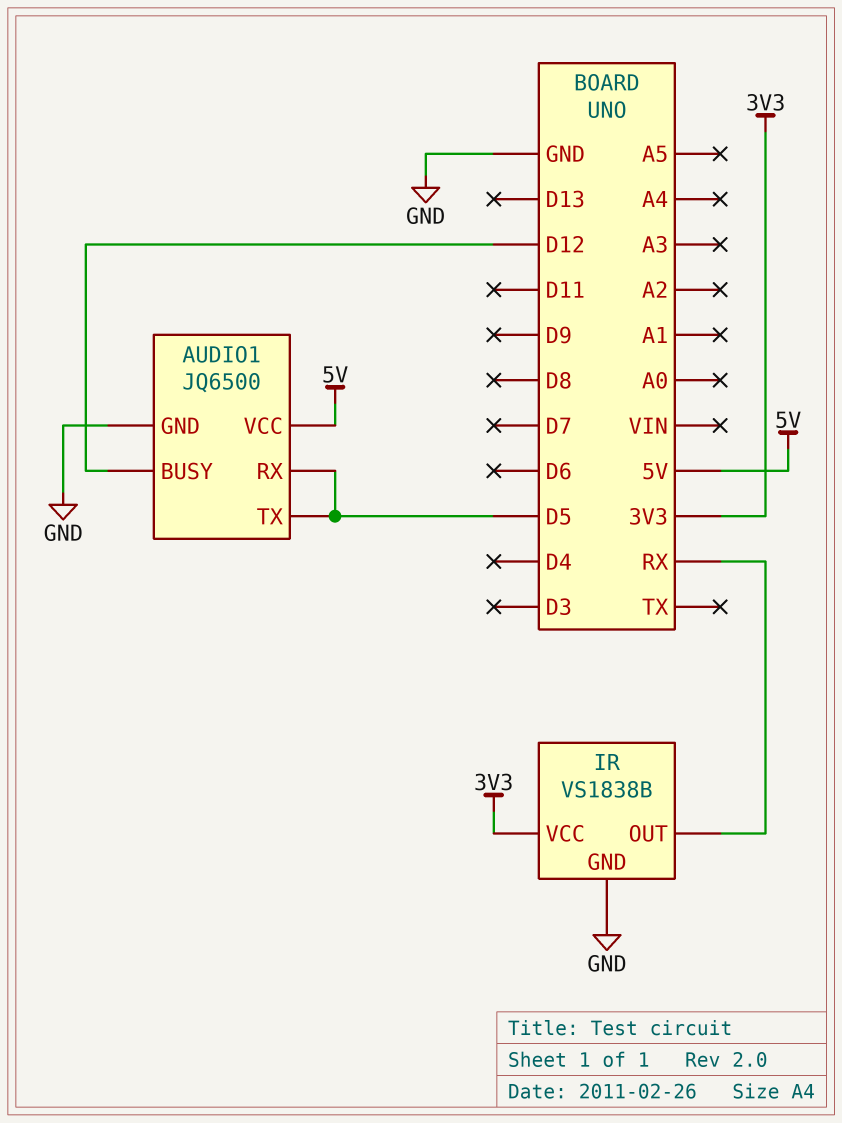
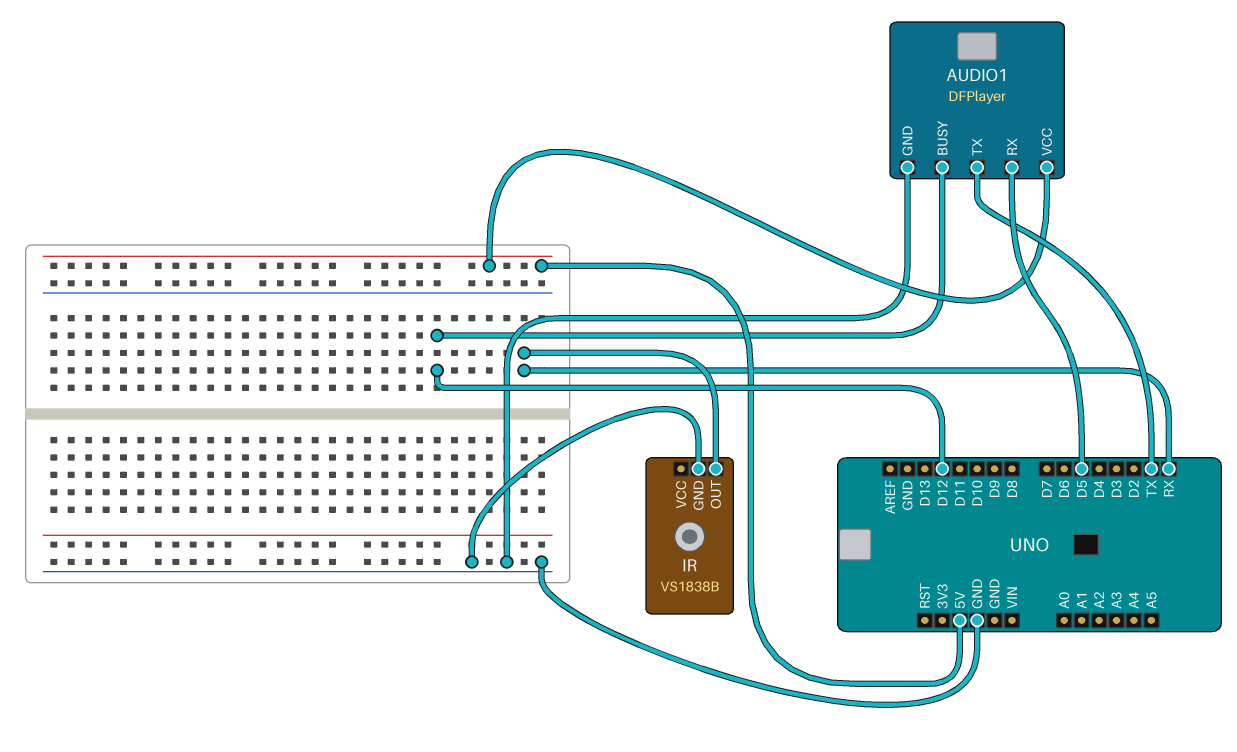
AUDIO1: JQ6500 -> DFPlayer
AUDIO1 pin TX: D5 -> TX
IR pin VCC: 3V3 -> none

